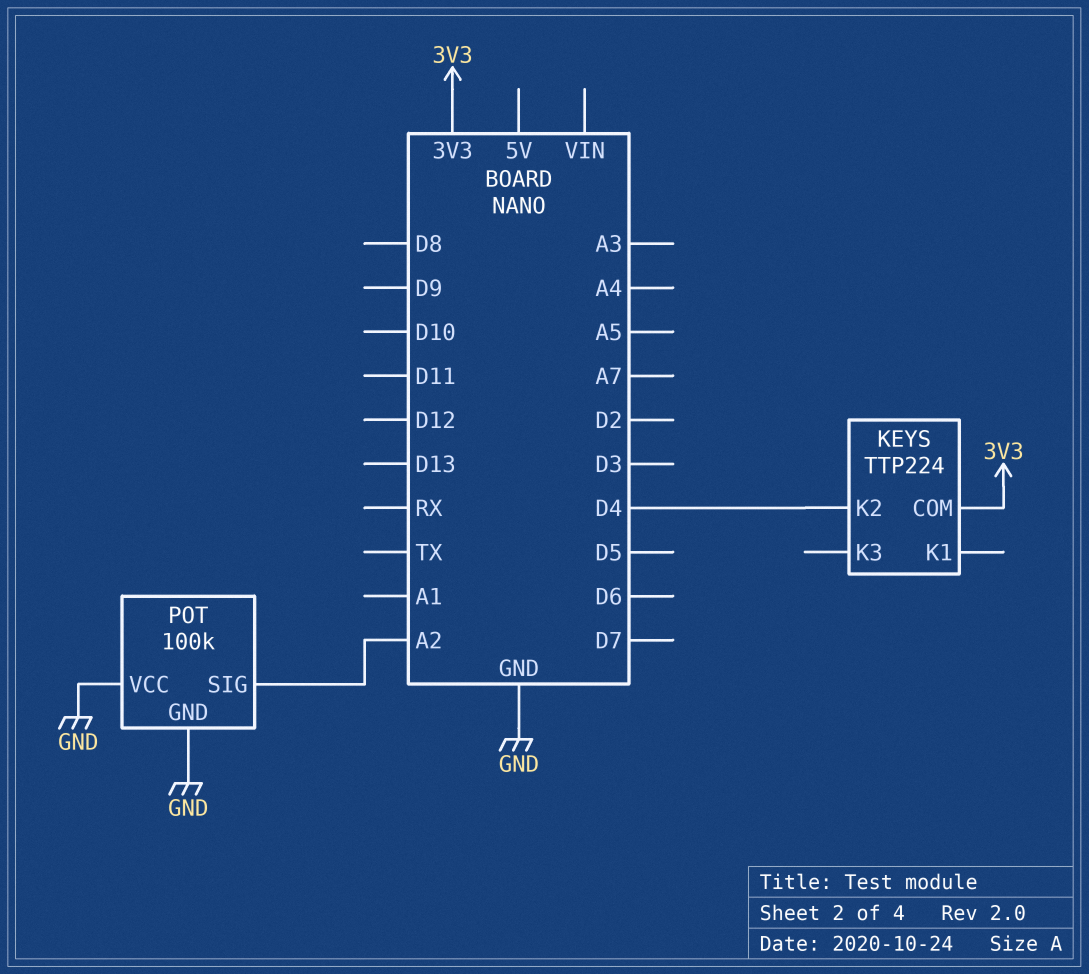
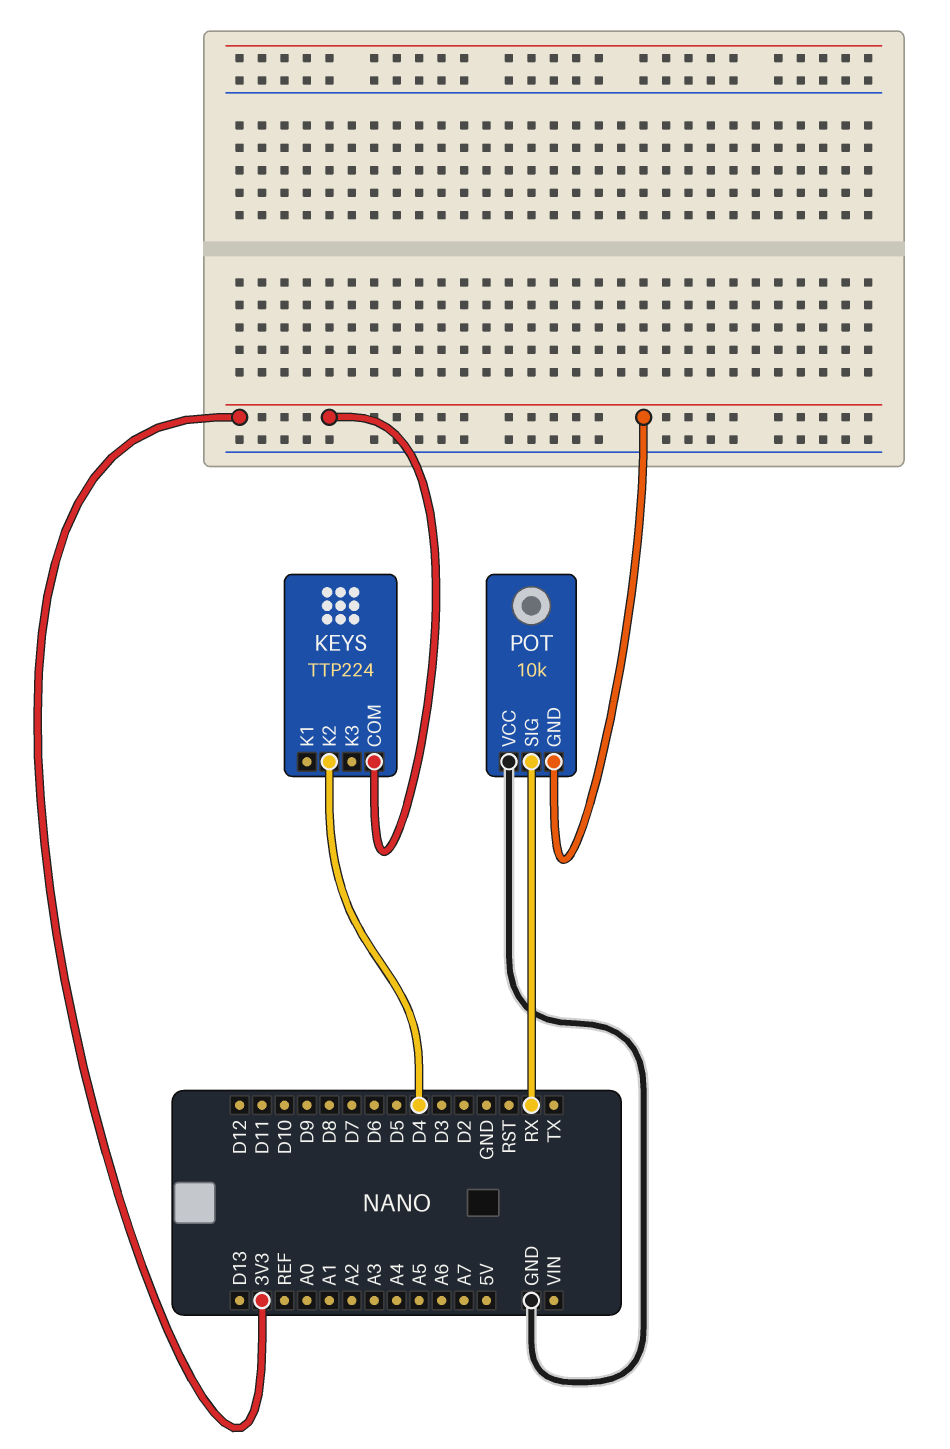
POT: 100k -> 10k
POT pin GND: GND -> 3V3
POT pin SIG: A2 -> RX

